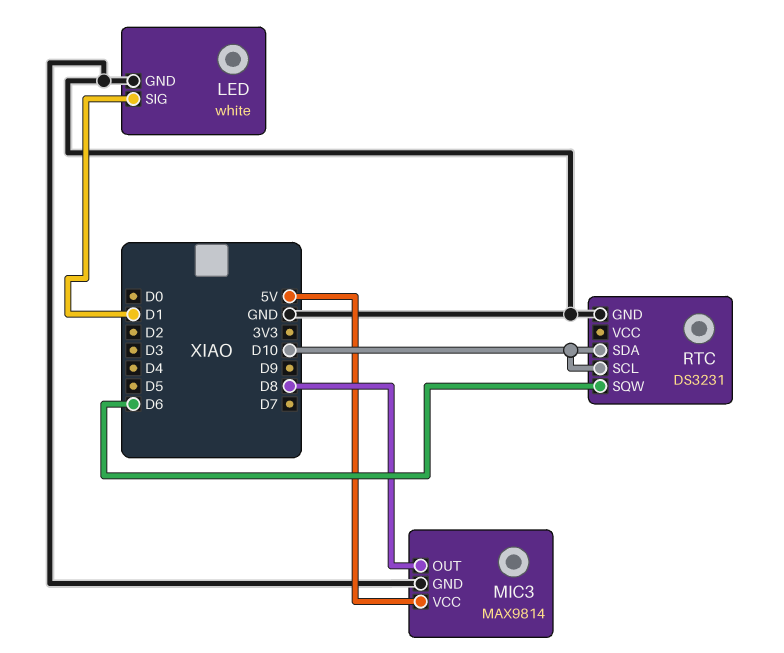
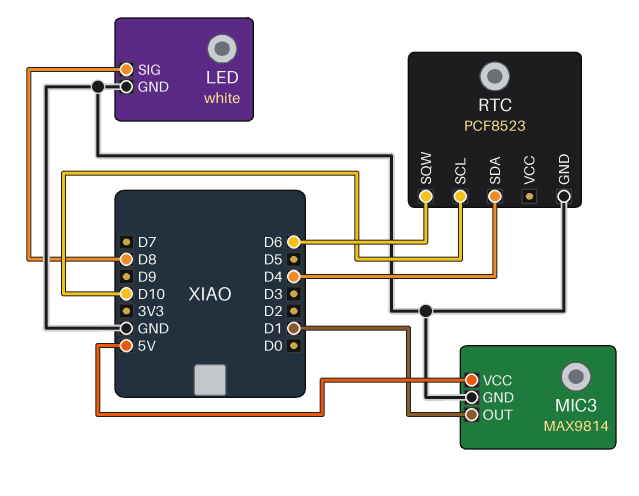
LED pin SIG: D1 -> D8
MIC3 pin OUT: D8 -> D1
RTC: DS3231 -> PCF8523
RTC pin SDA: D10 -> D4

